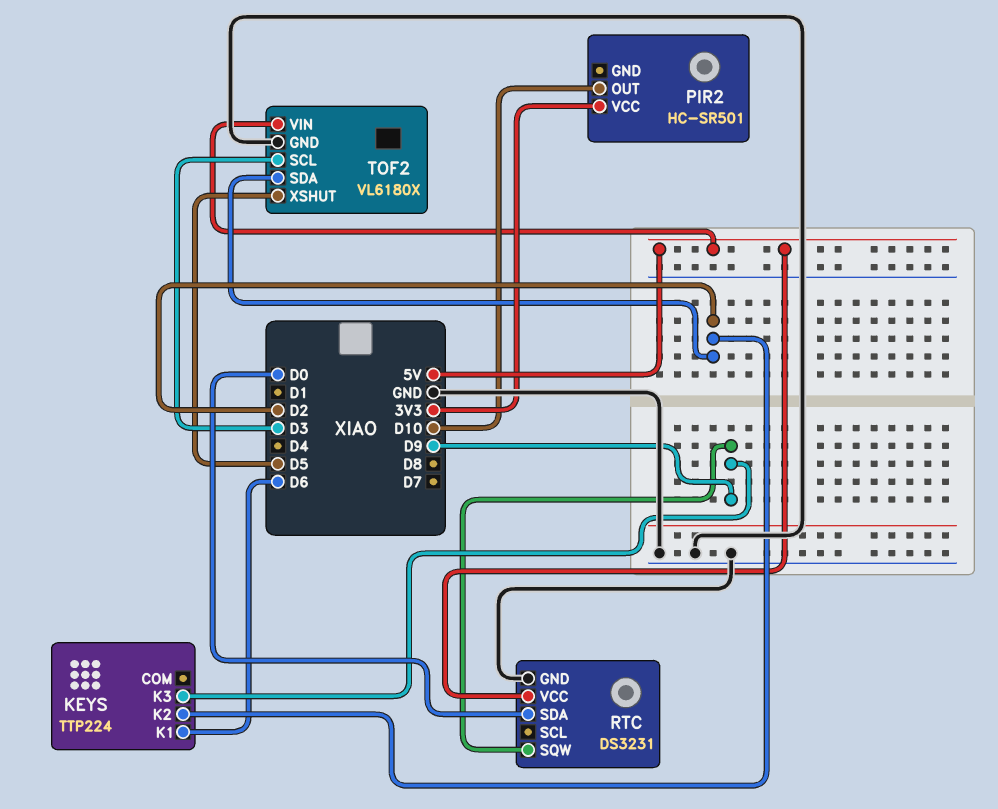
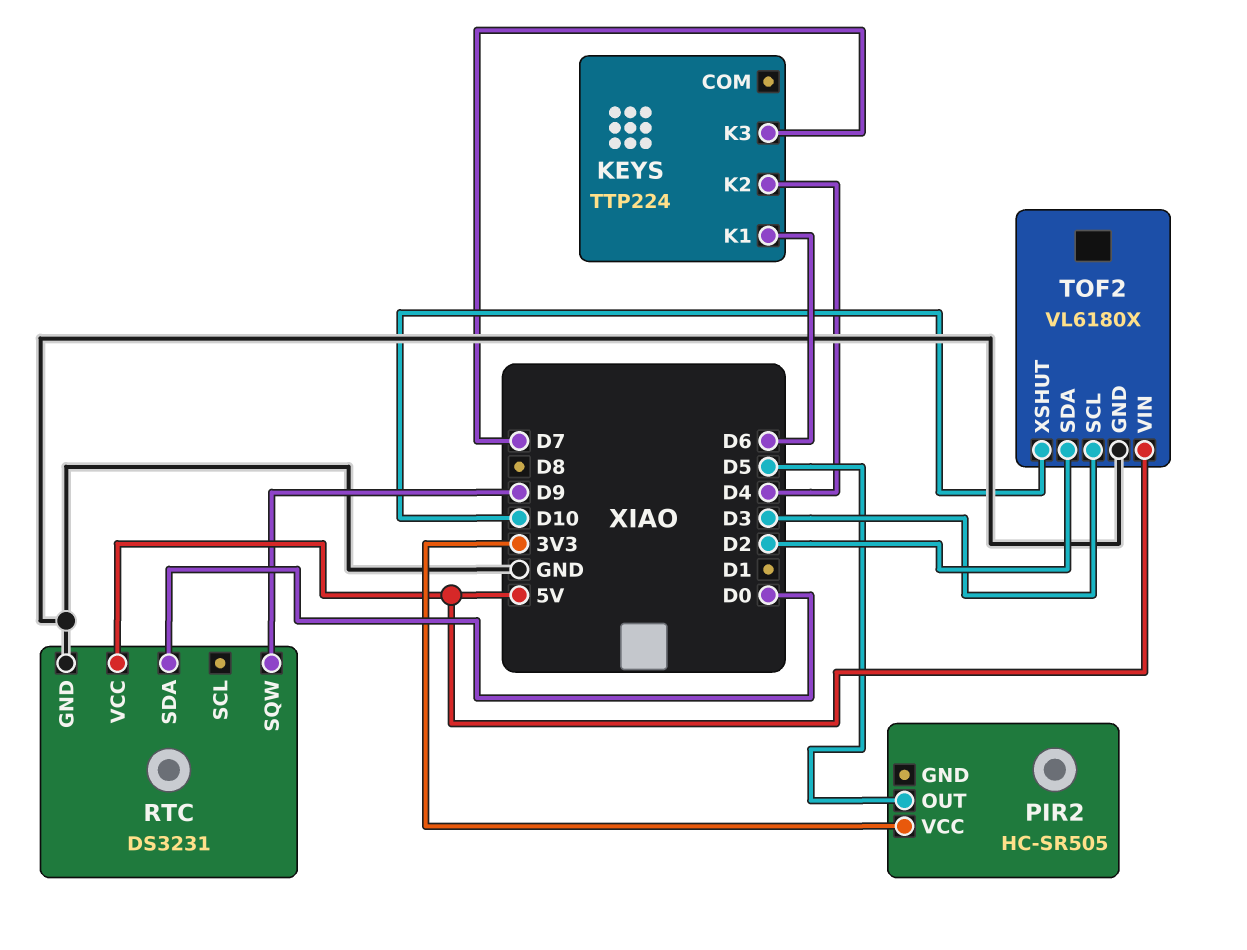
KEYS pin K2: D2 -> D4
KEYS pin K3: D9 -> D7
PIR2: HC-SR501 -> HC-SR505
PIR2 pin OUT: D10 -> D5
TOF2 pin XSHUT: D5 -> D10

